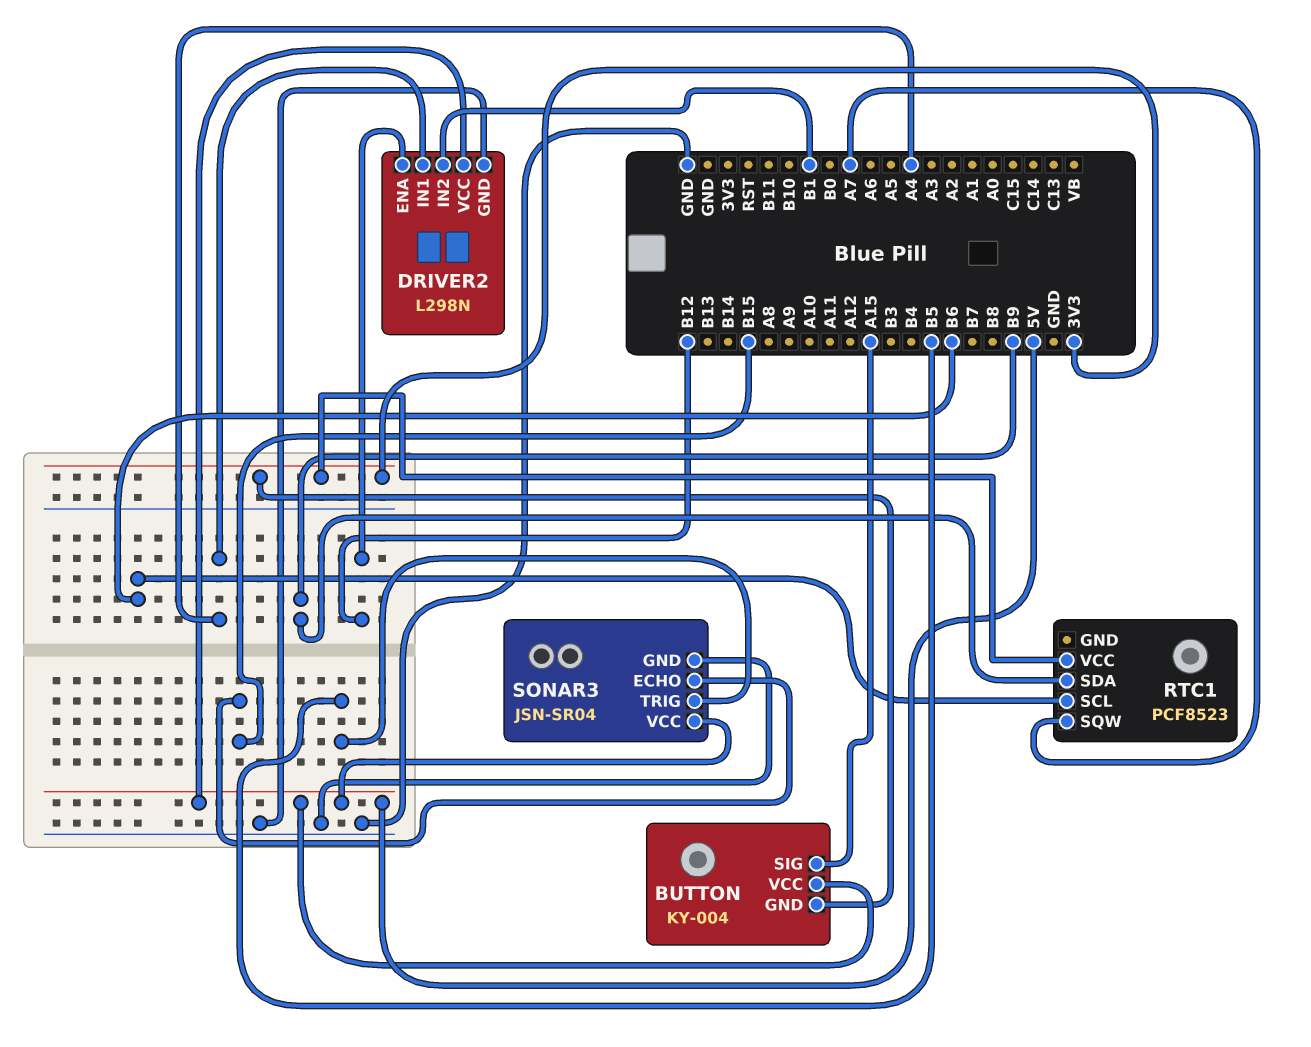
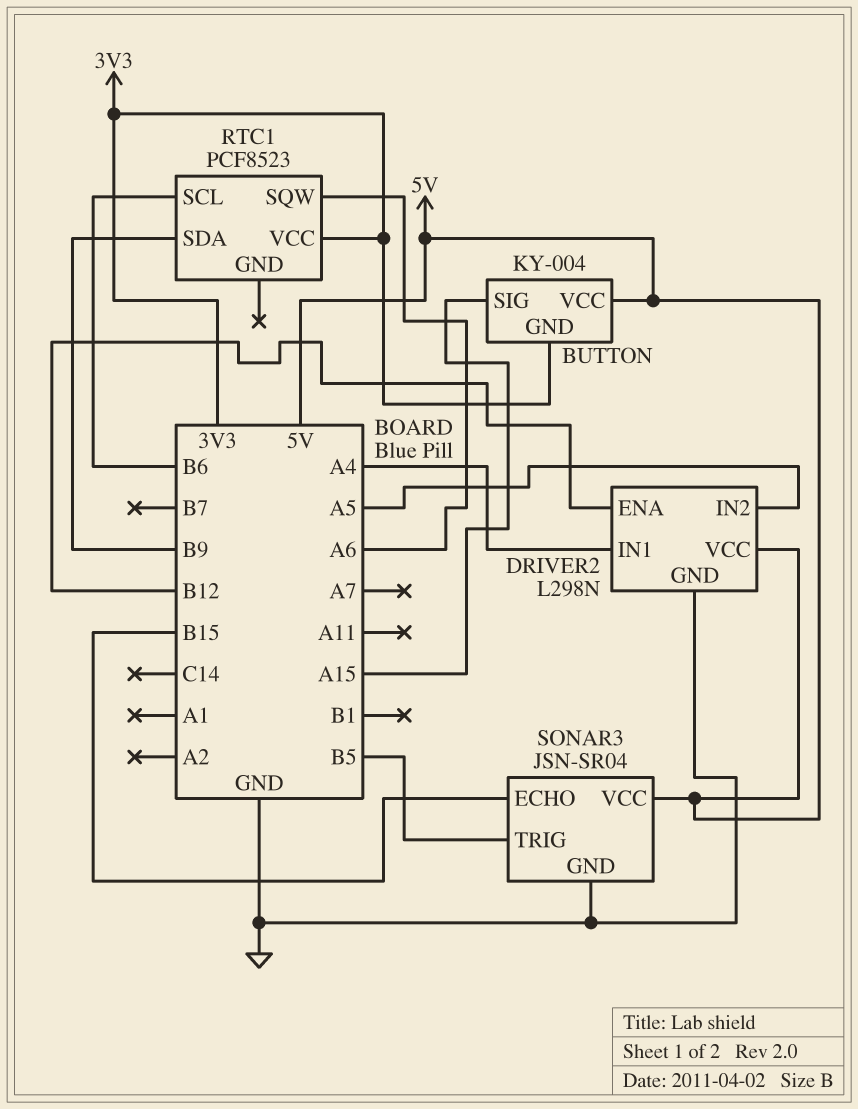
DRIVER2 pin IN2: B1 -> A5
RTC1 pin SQW: A7 -> A6

